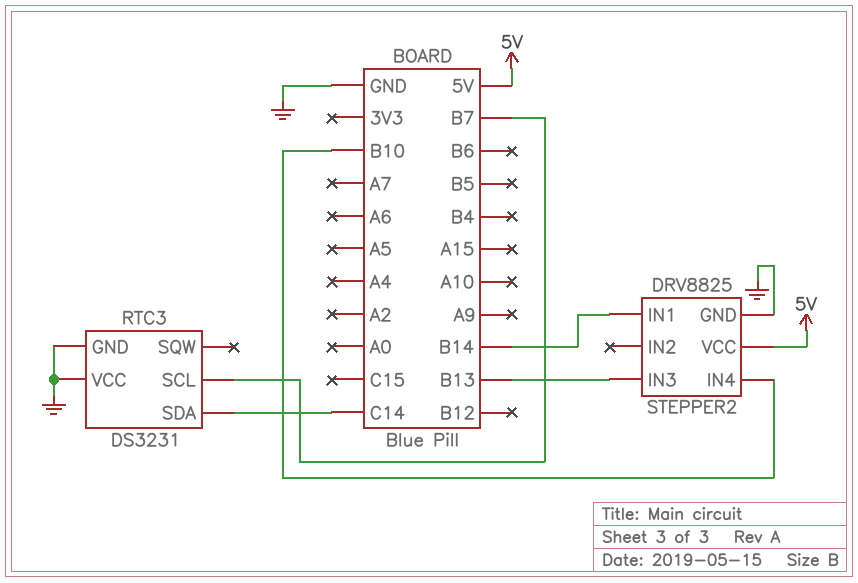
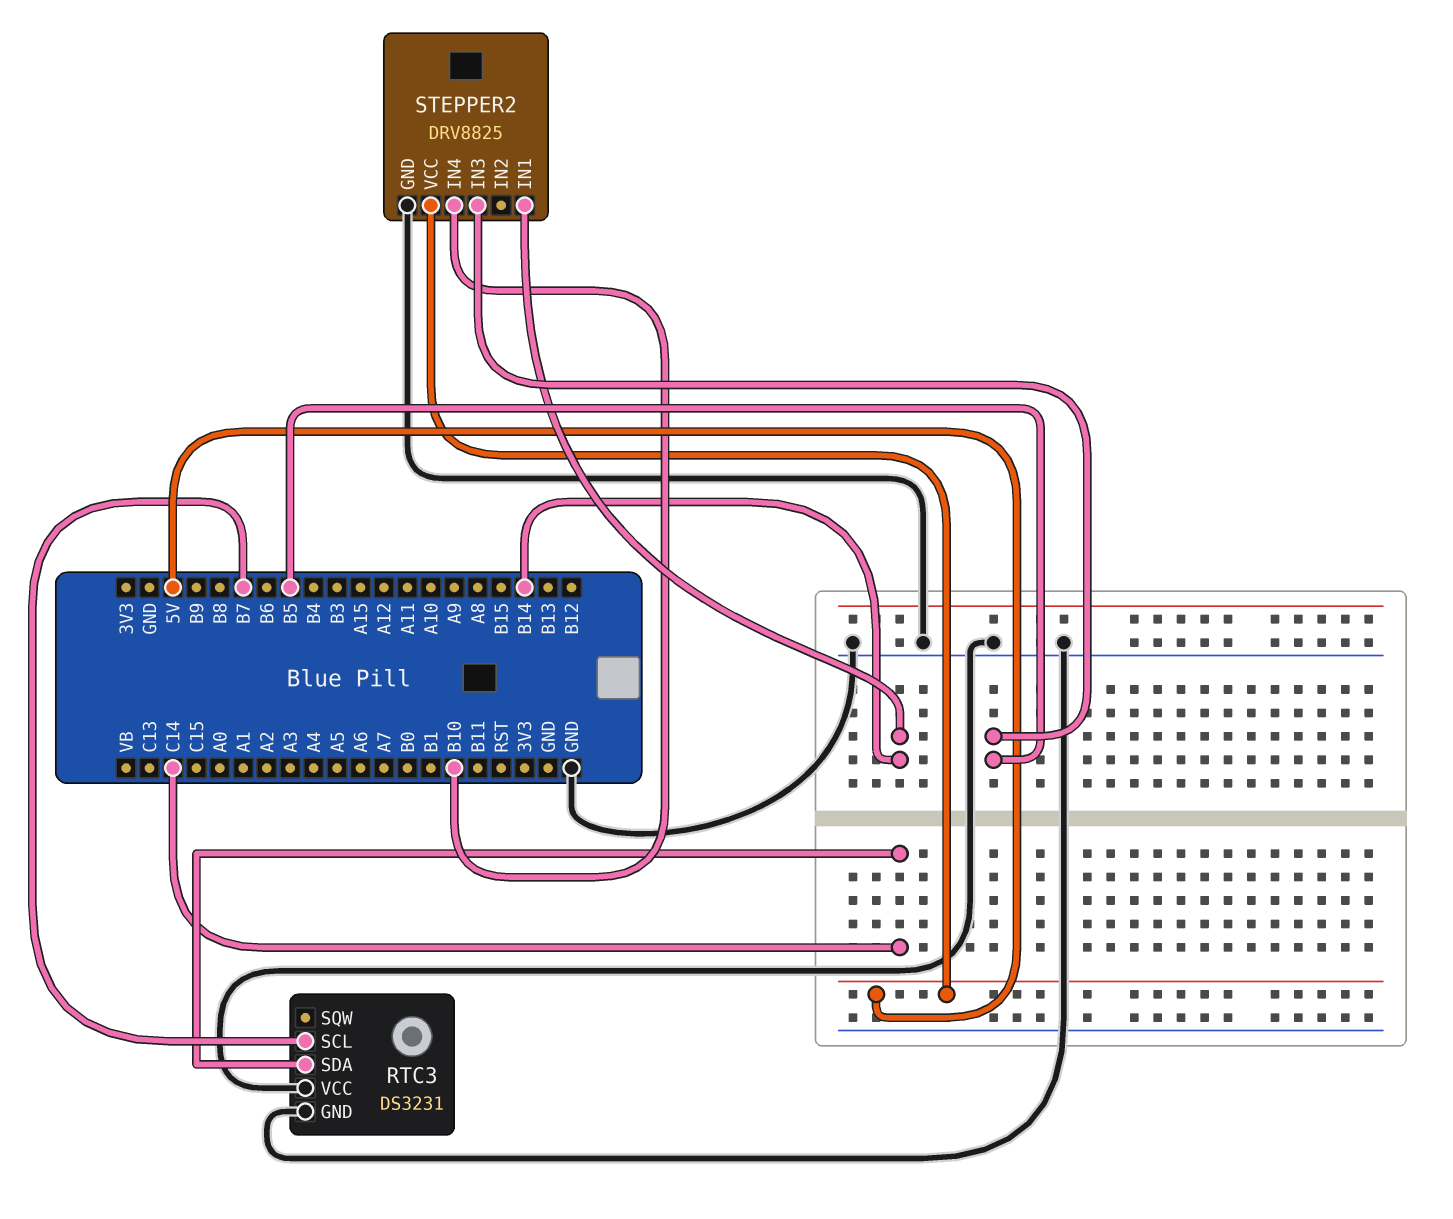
STEPPER2 pin IN3: B13 -> B5

